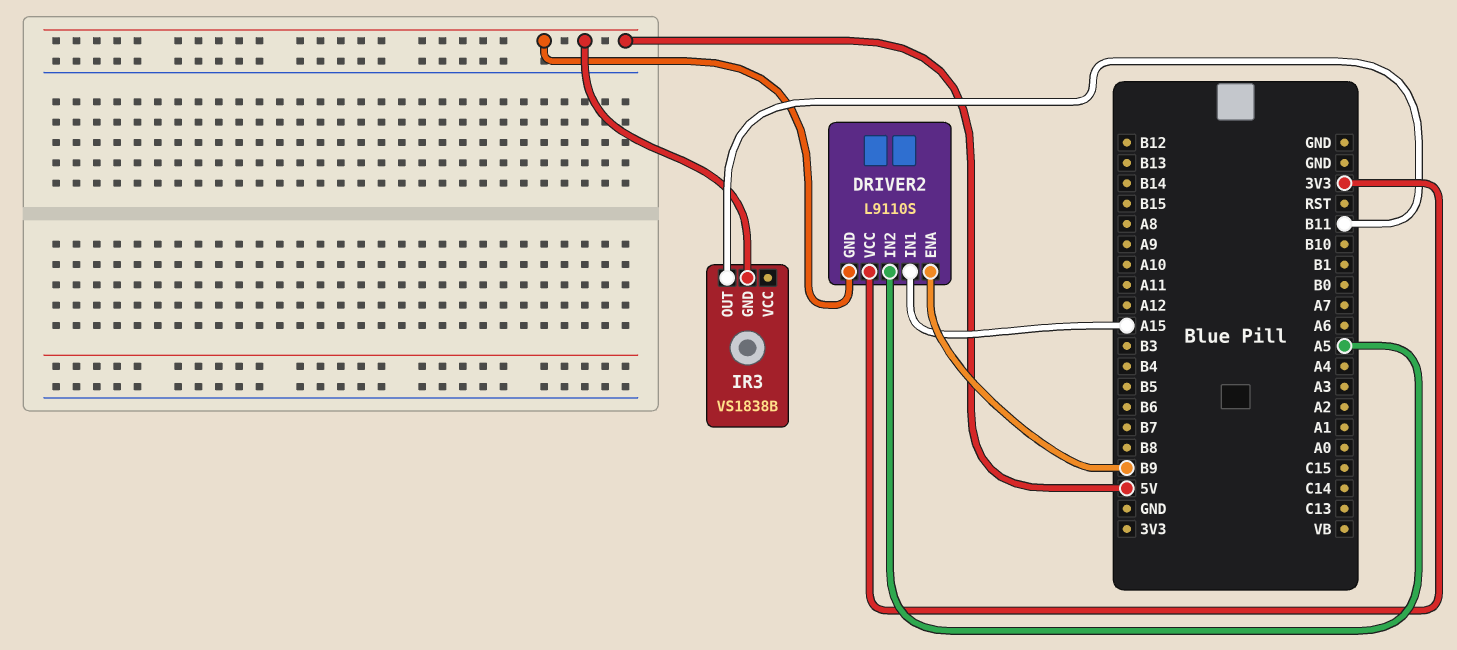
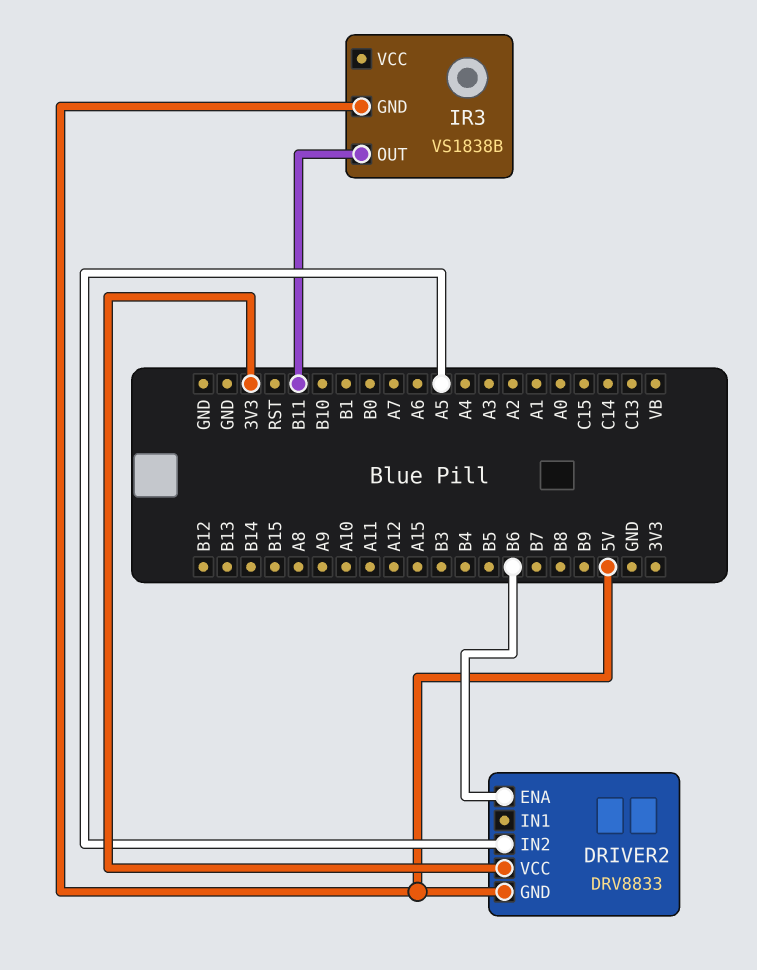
DRIVER2: L9110S -> DRV8833
DRIVER2 pin ENA: B9 -> B6
DRIVER2 pin IN1: A15 -> none

